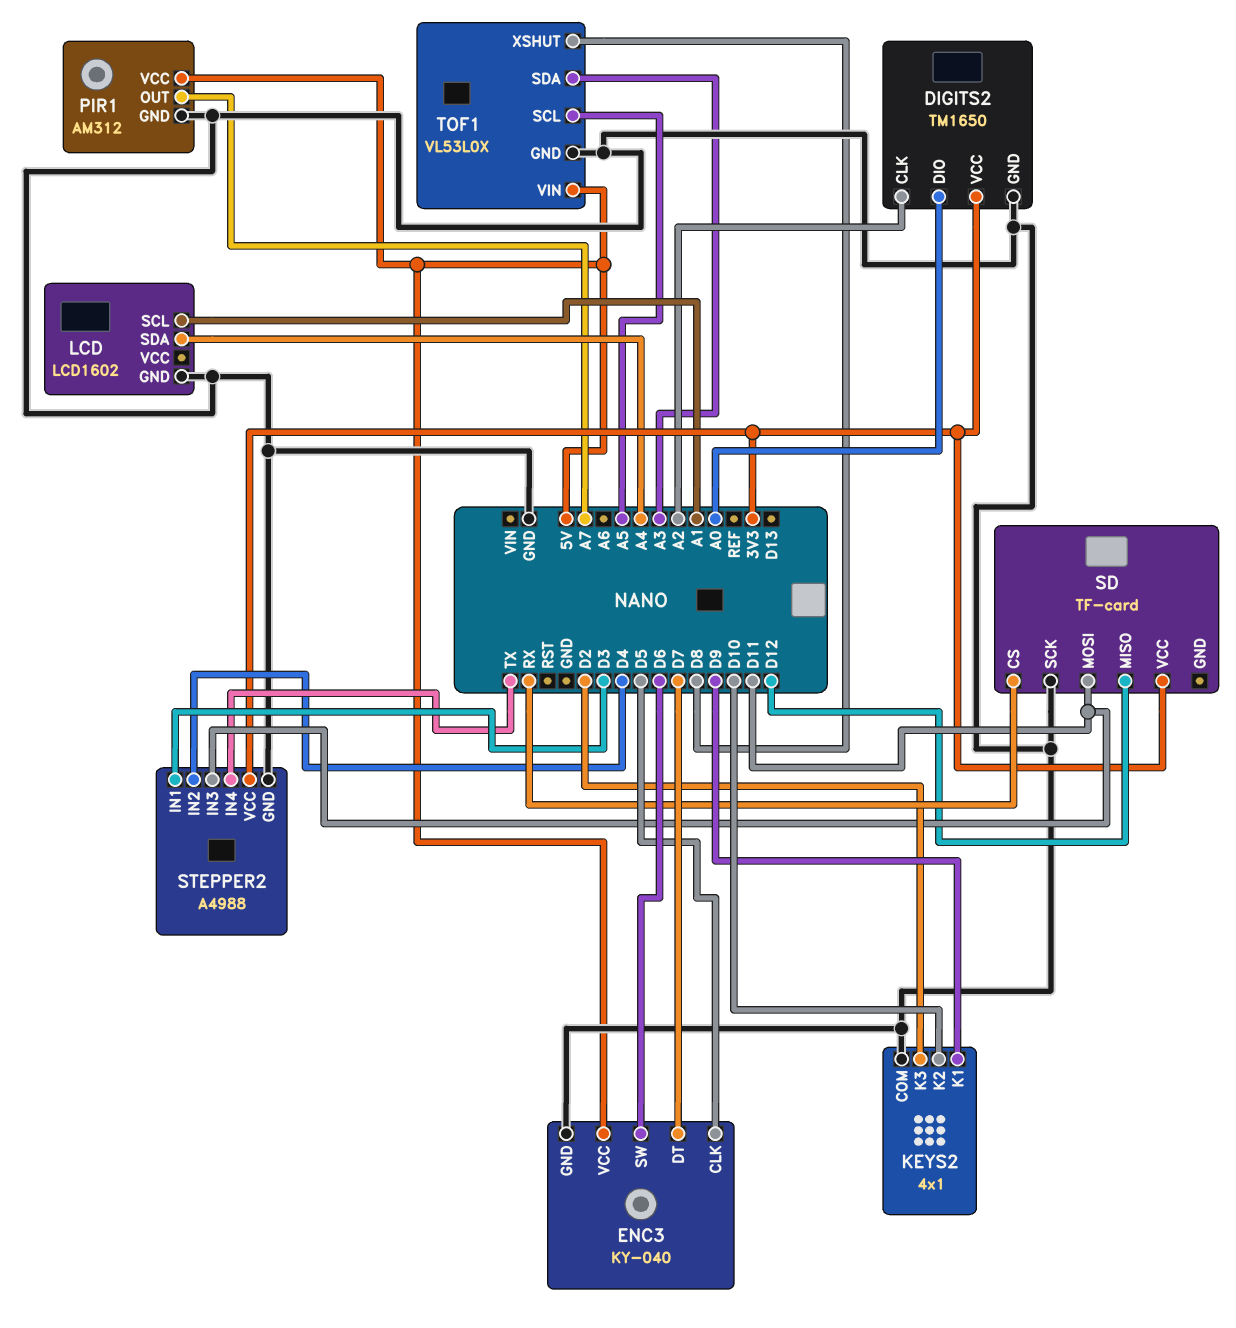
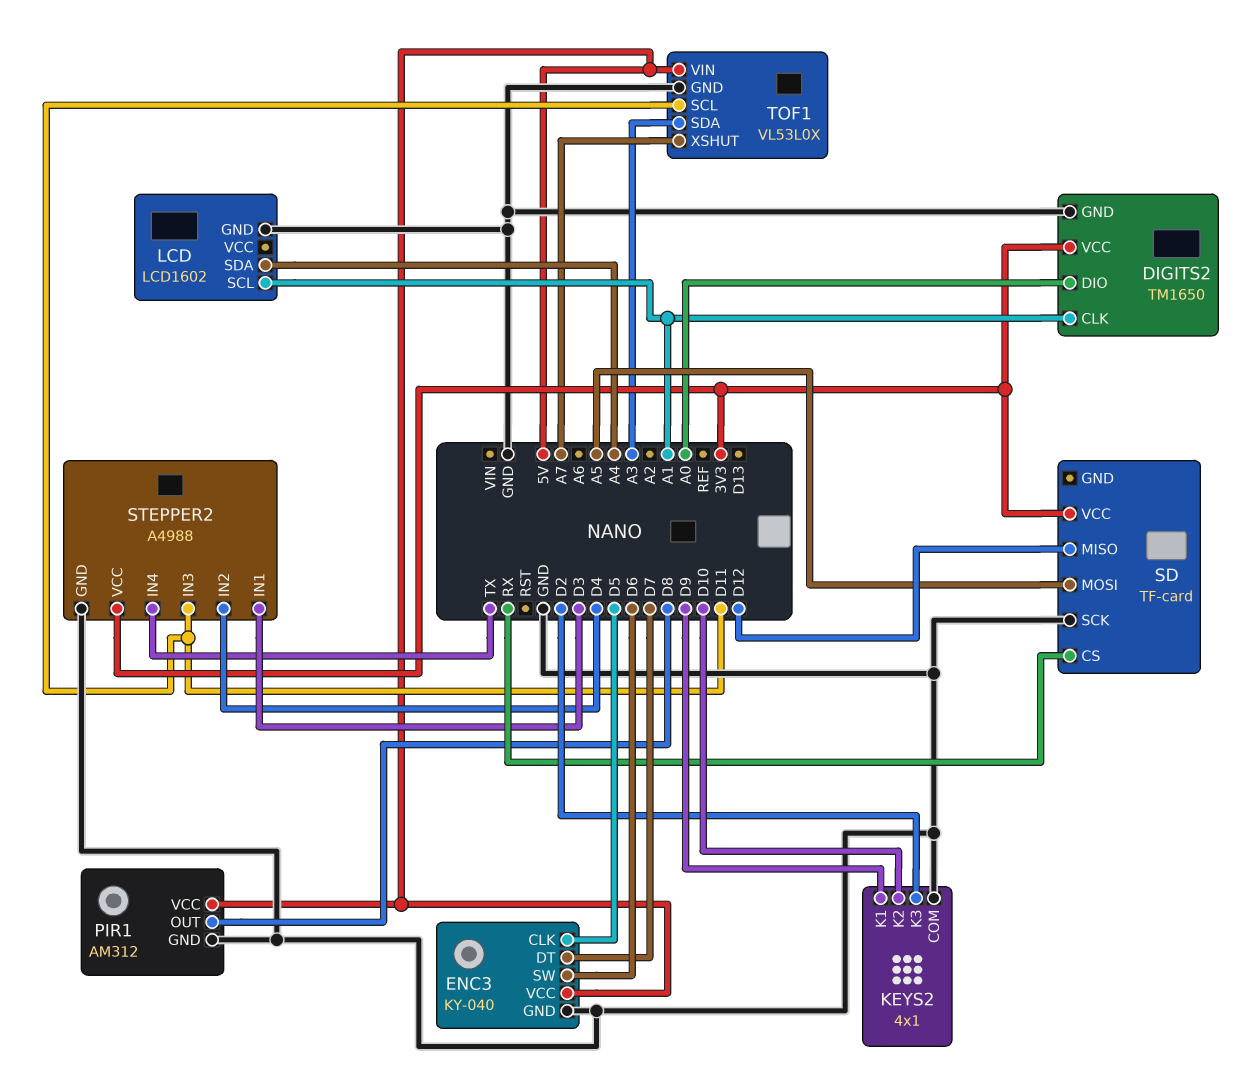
DIGITS2 pin CLK: A2 -> A1
PIR1 pin OUT: A7 -> D8
SD pin MOSI: D11 -> A5
TOF1 pin SCL: A5 -> D11
TOF1 pin XSHUT: D8 -> A7

